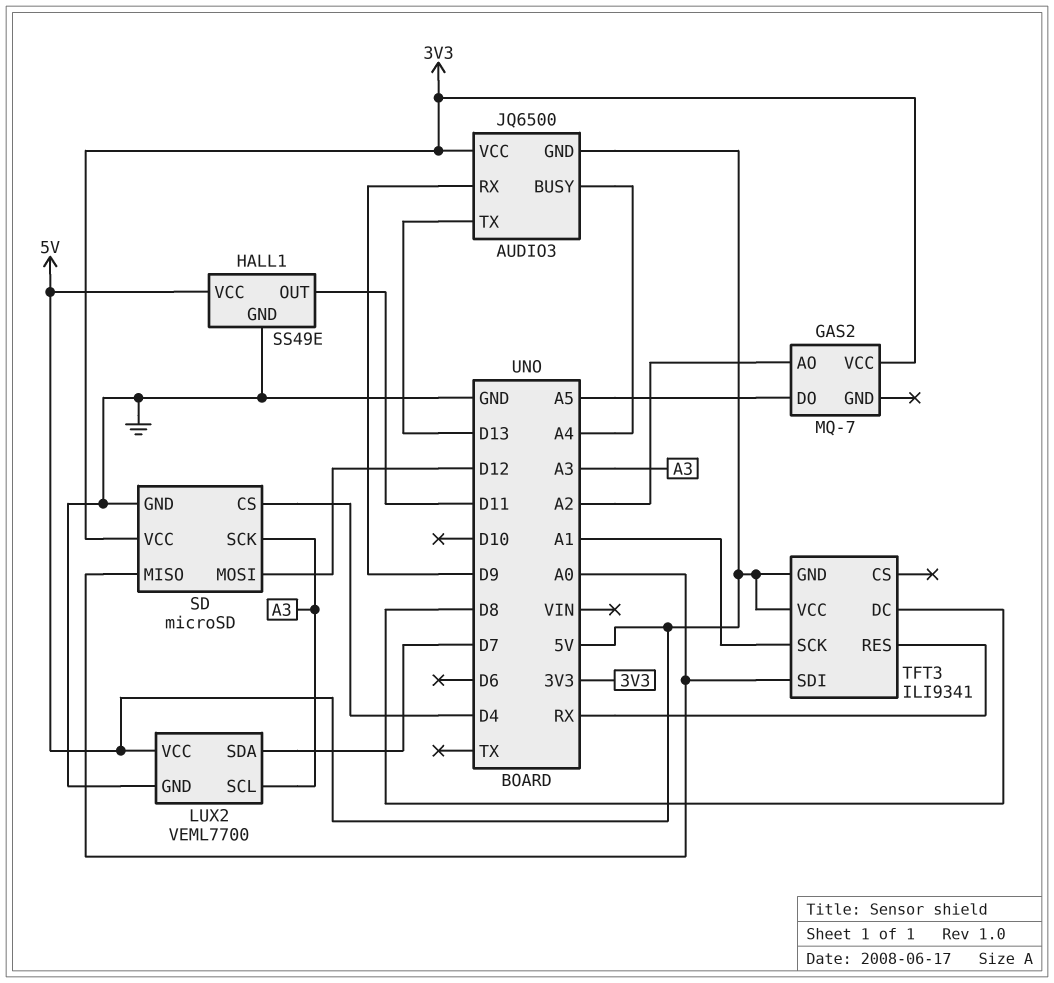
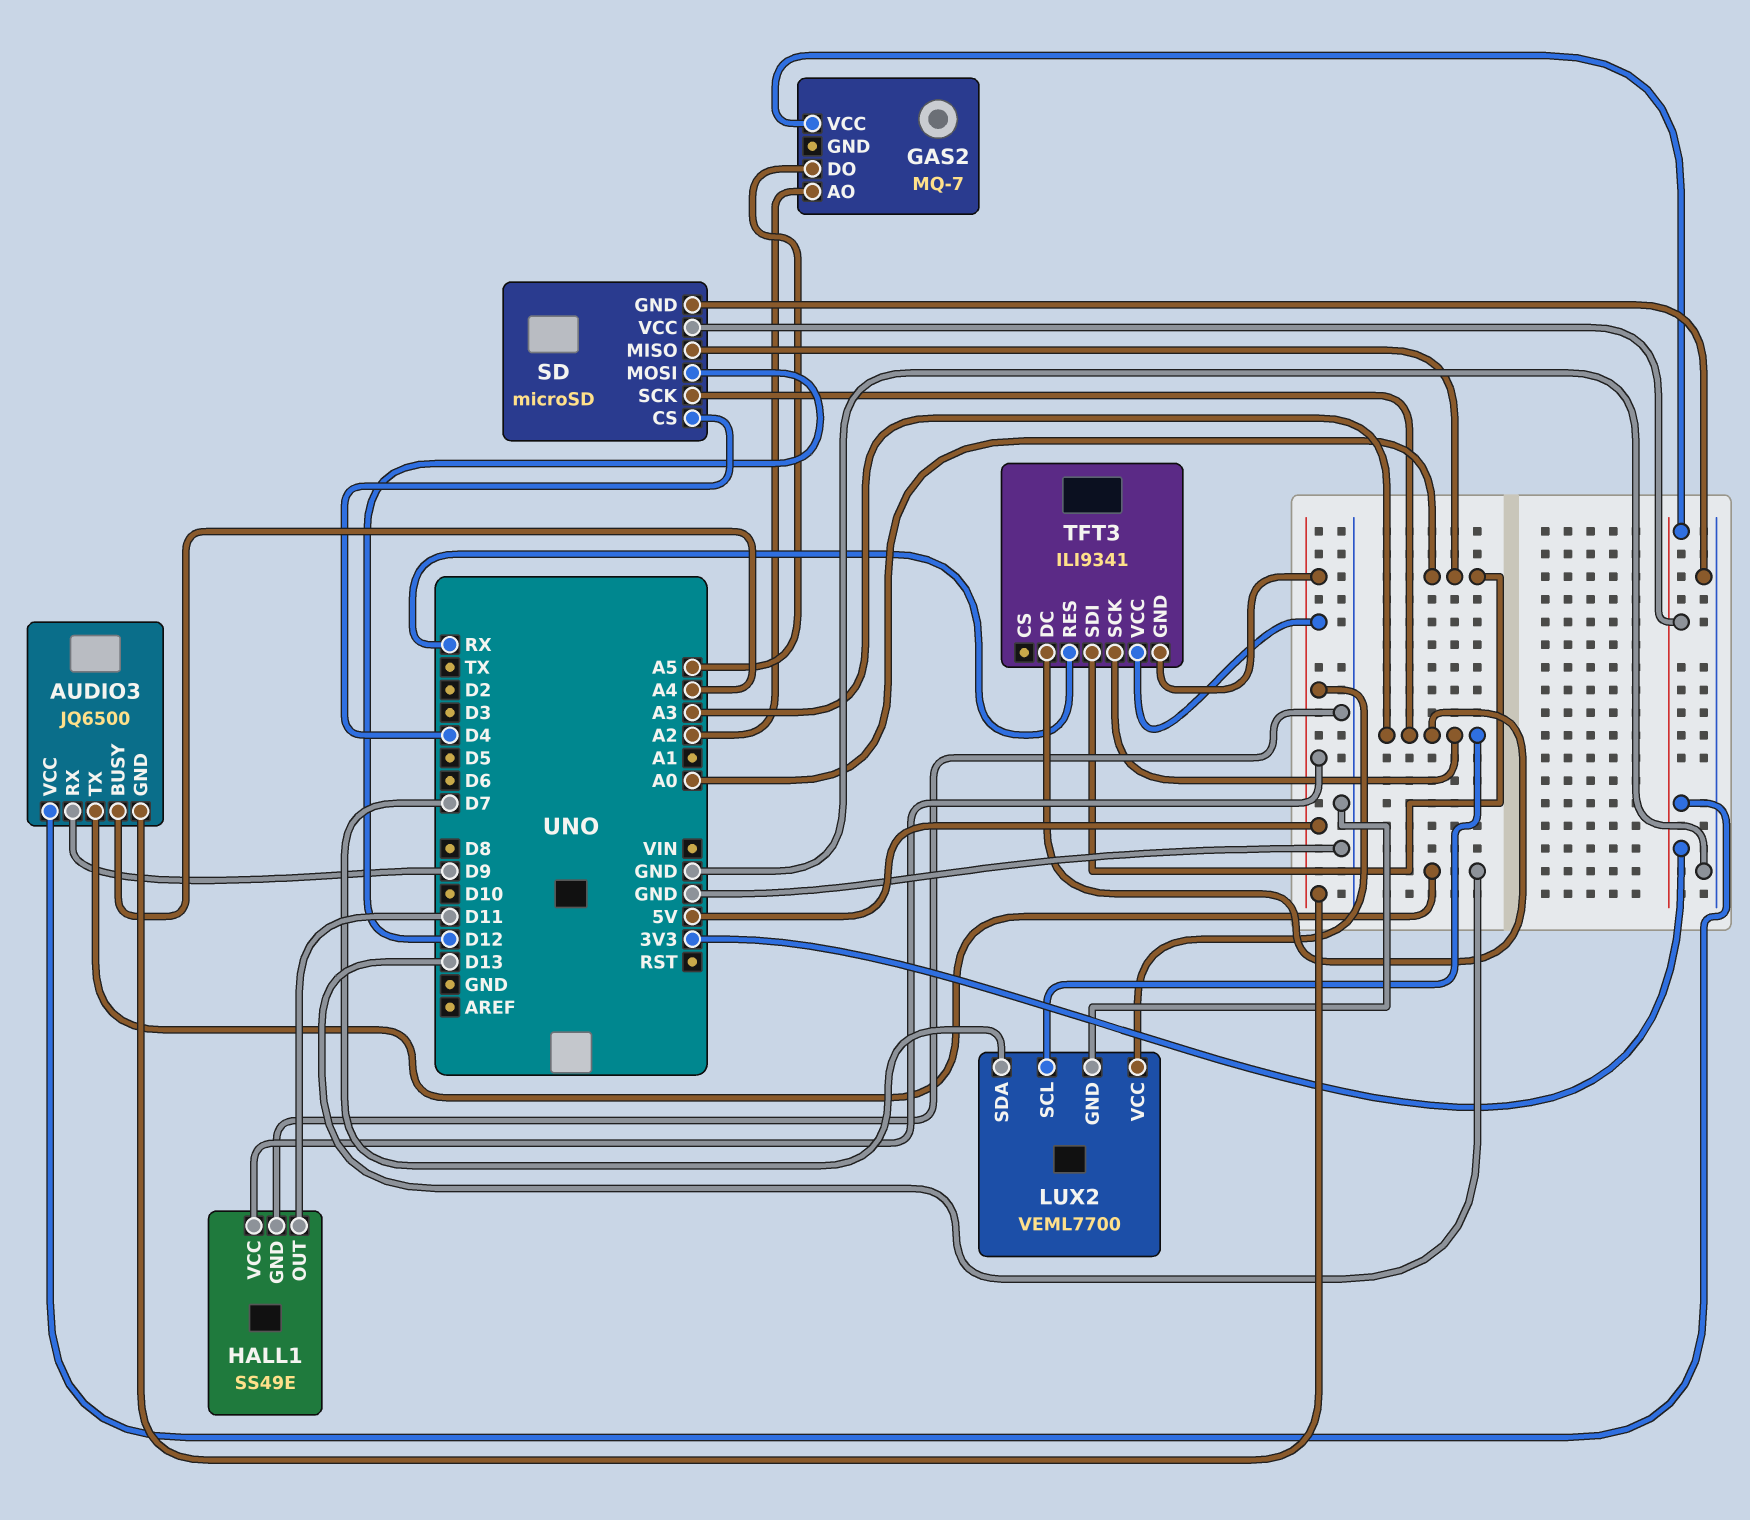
TFT3 pin DC: D8 -> A3
TFT3 pin SCK: A1 -> A3

